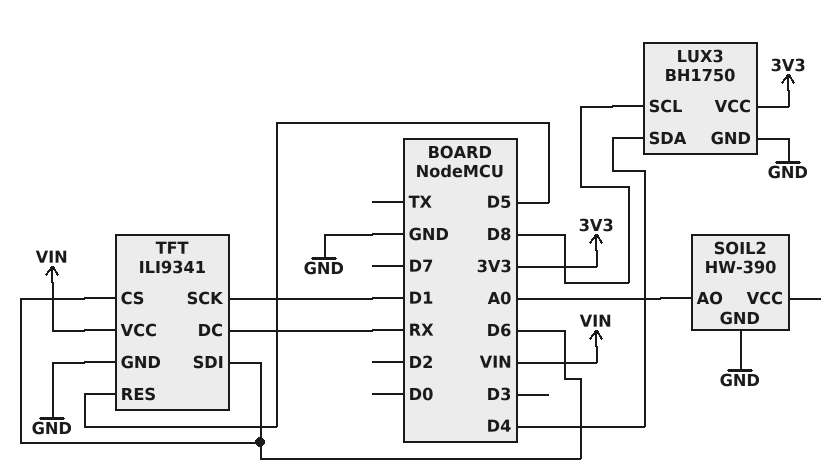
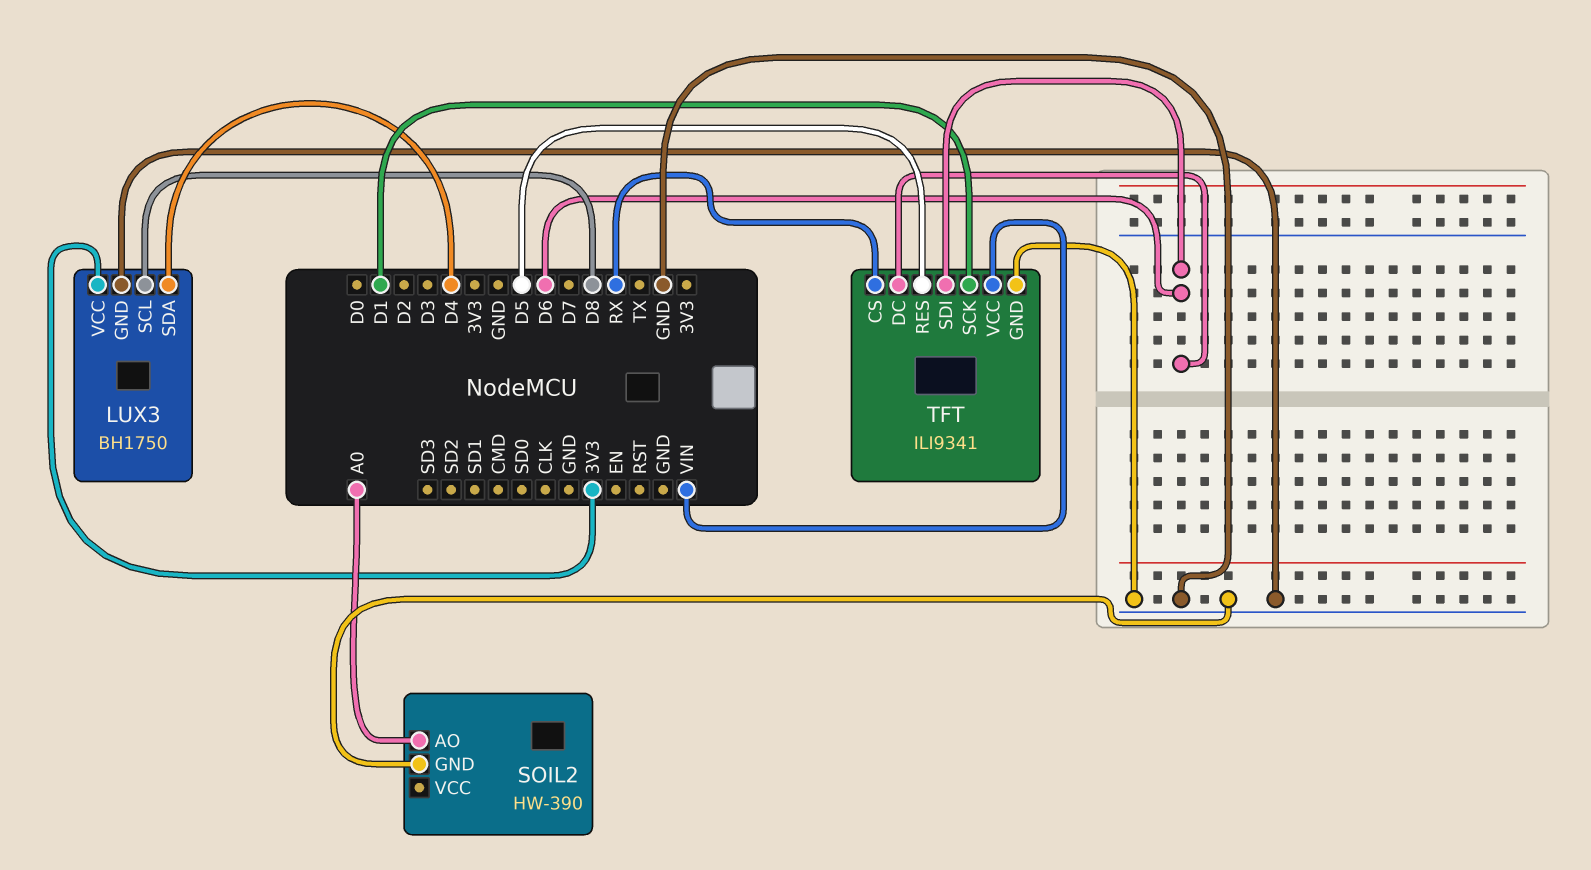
TFT pin CS: D6 -> RX
TFT pin DC: RX -> D6

